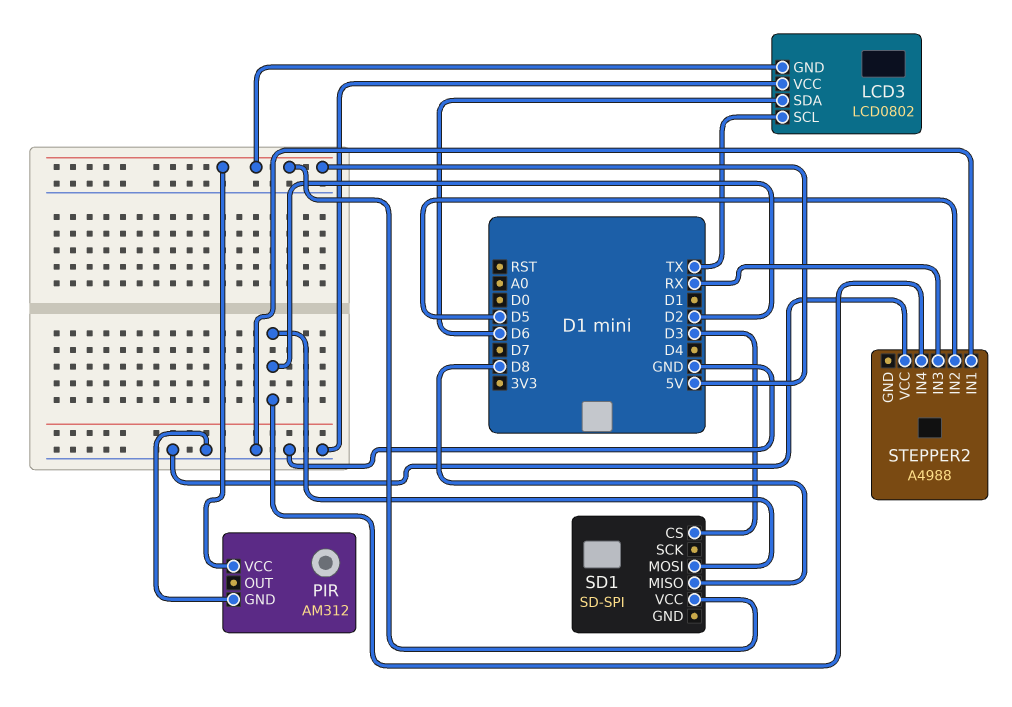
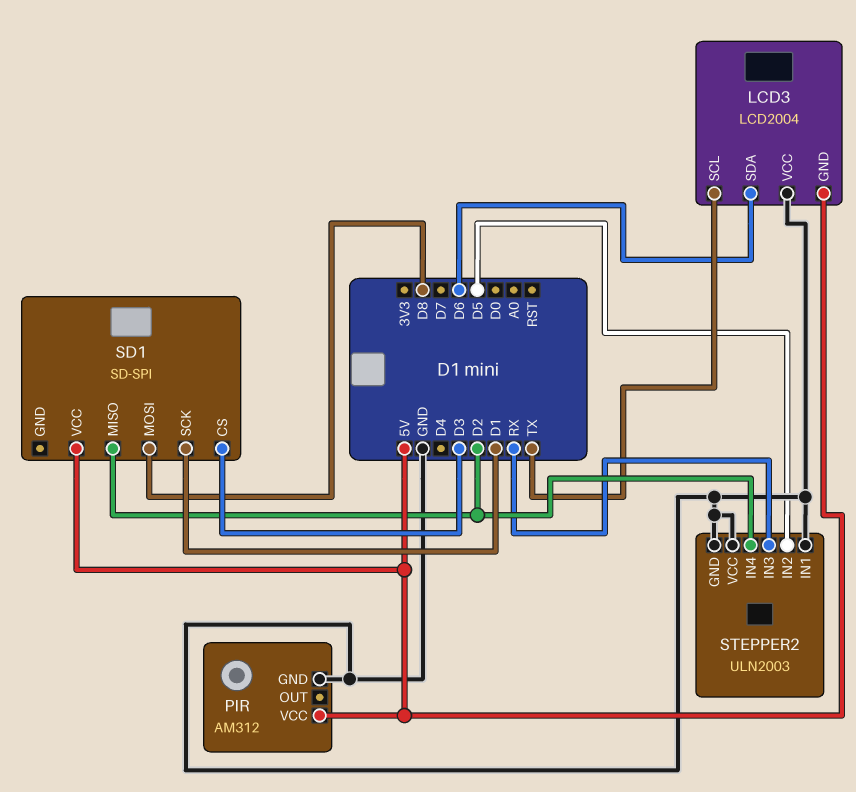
LCD3: LCD0802 -> LCD2004
SD1 pin MISO: D8 -> D2
SD1 pin MOSI: D2 -> D8
SD1 pin SCK: none -> D1
STEPPER2: A4988 -> ULN2003
STEPPER2 pin GND: none -> GND

